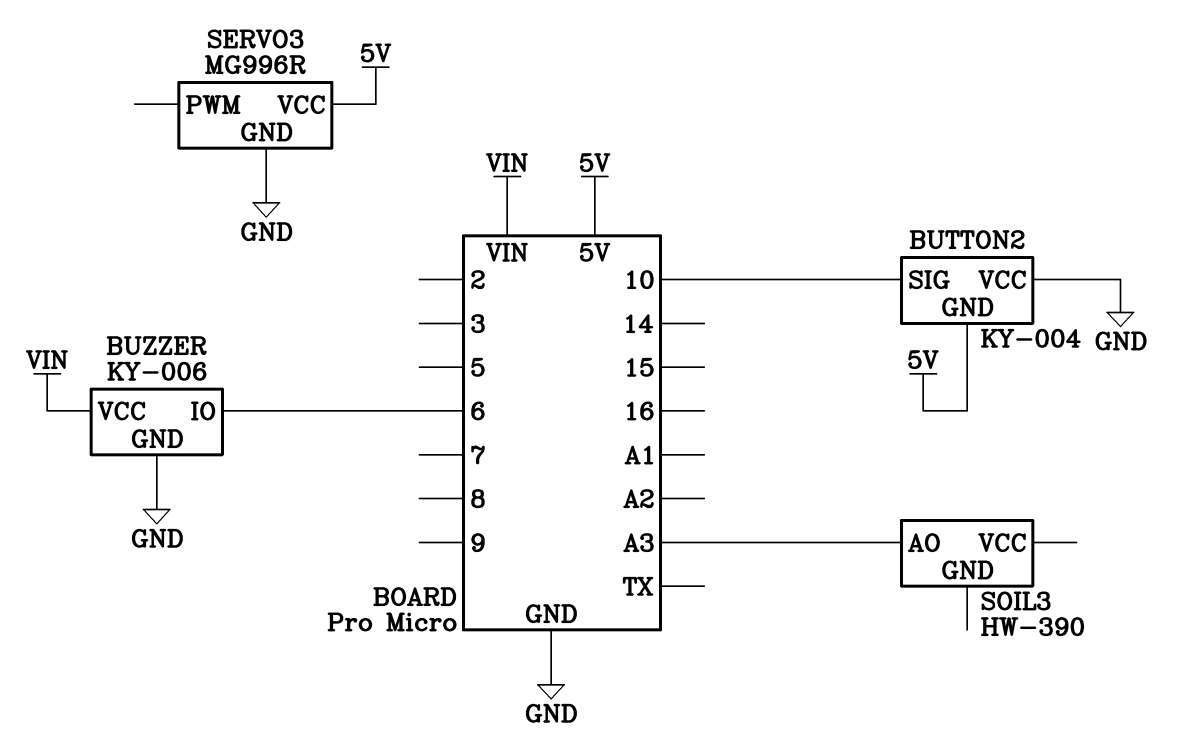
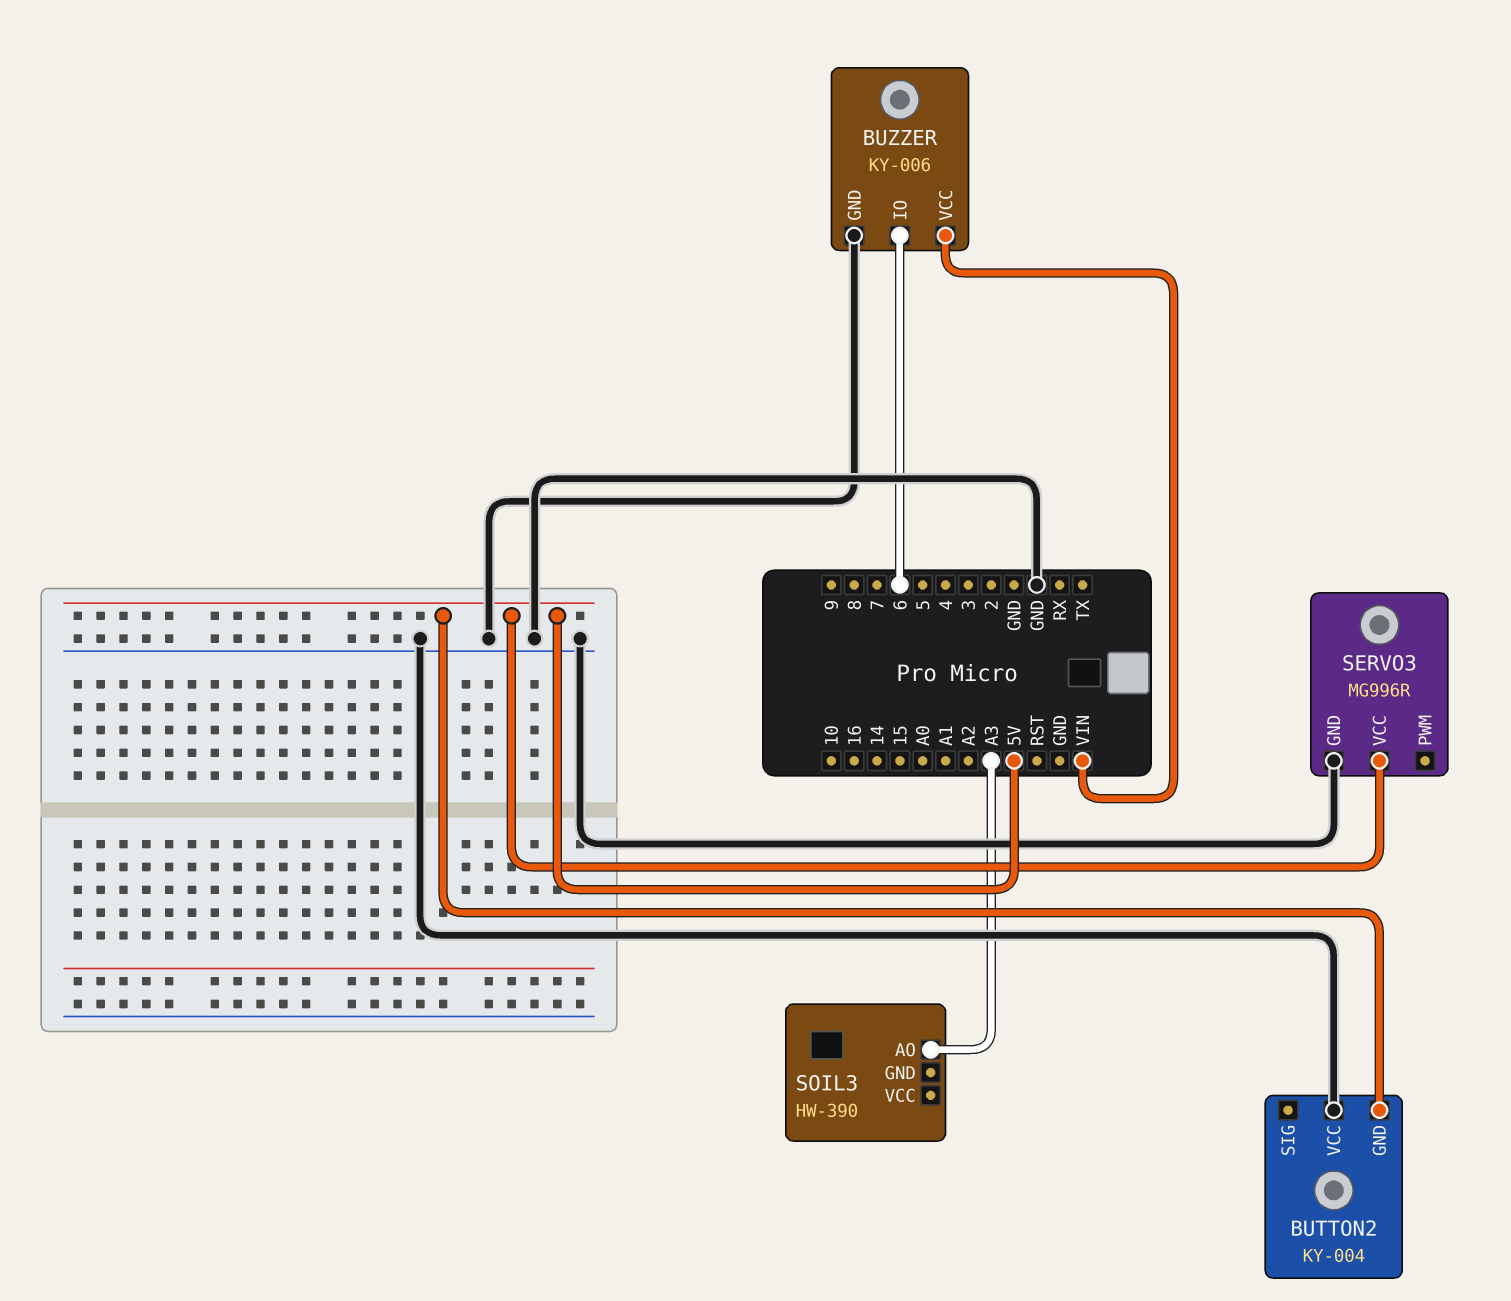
BUTTON2 pin SIG: 10 -> none

